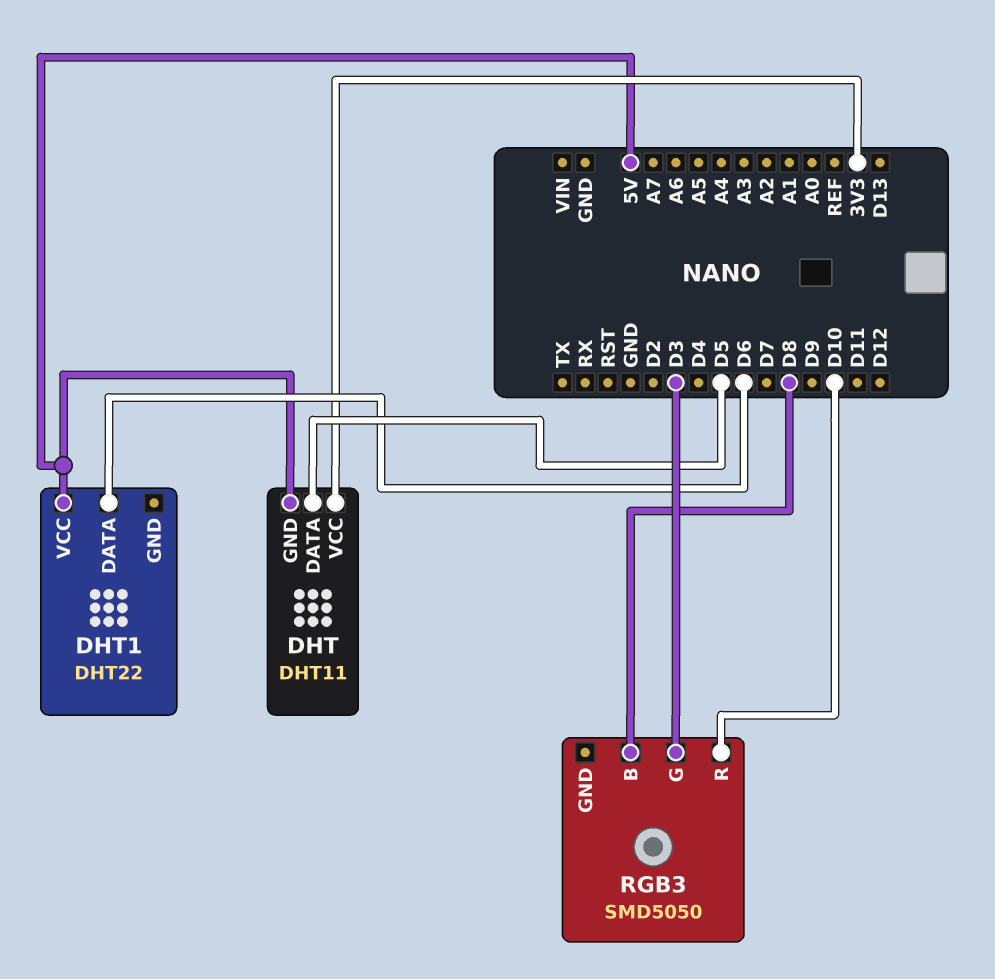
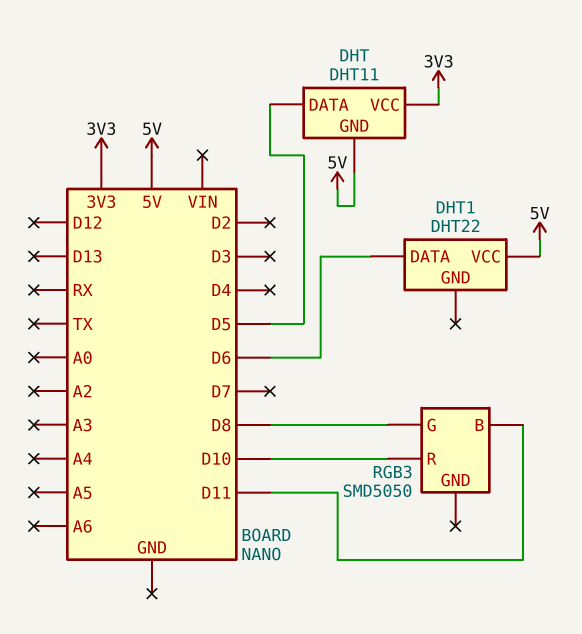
RGB3 pin B: D8 -> D11
RGB3 pin G: D3 -> D8

